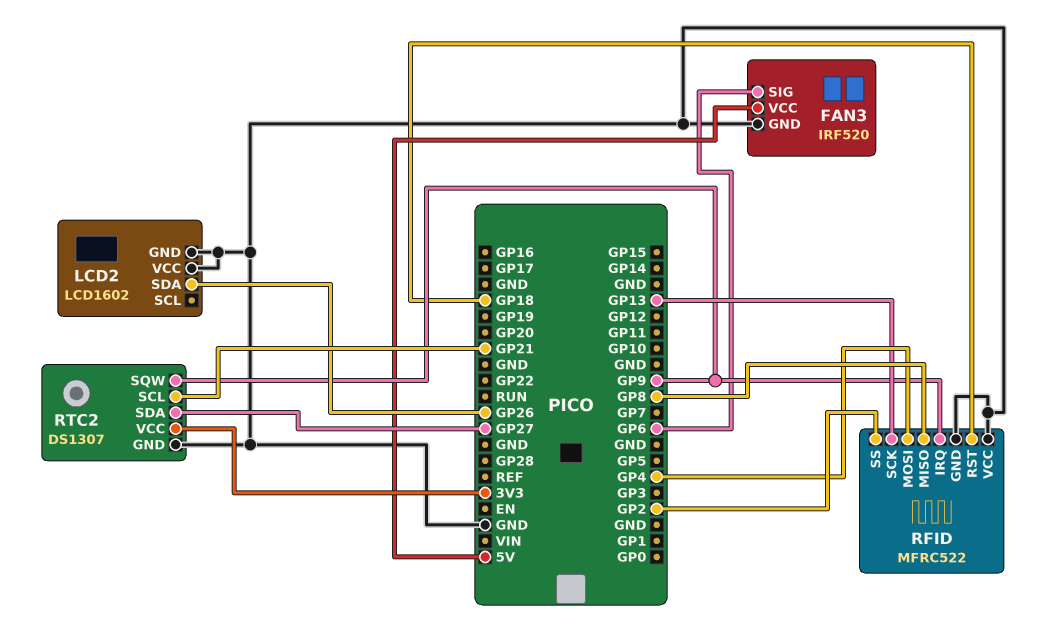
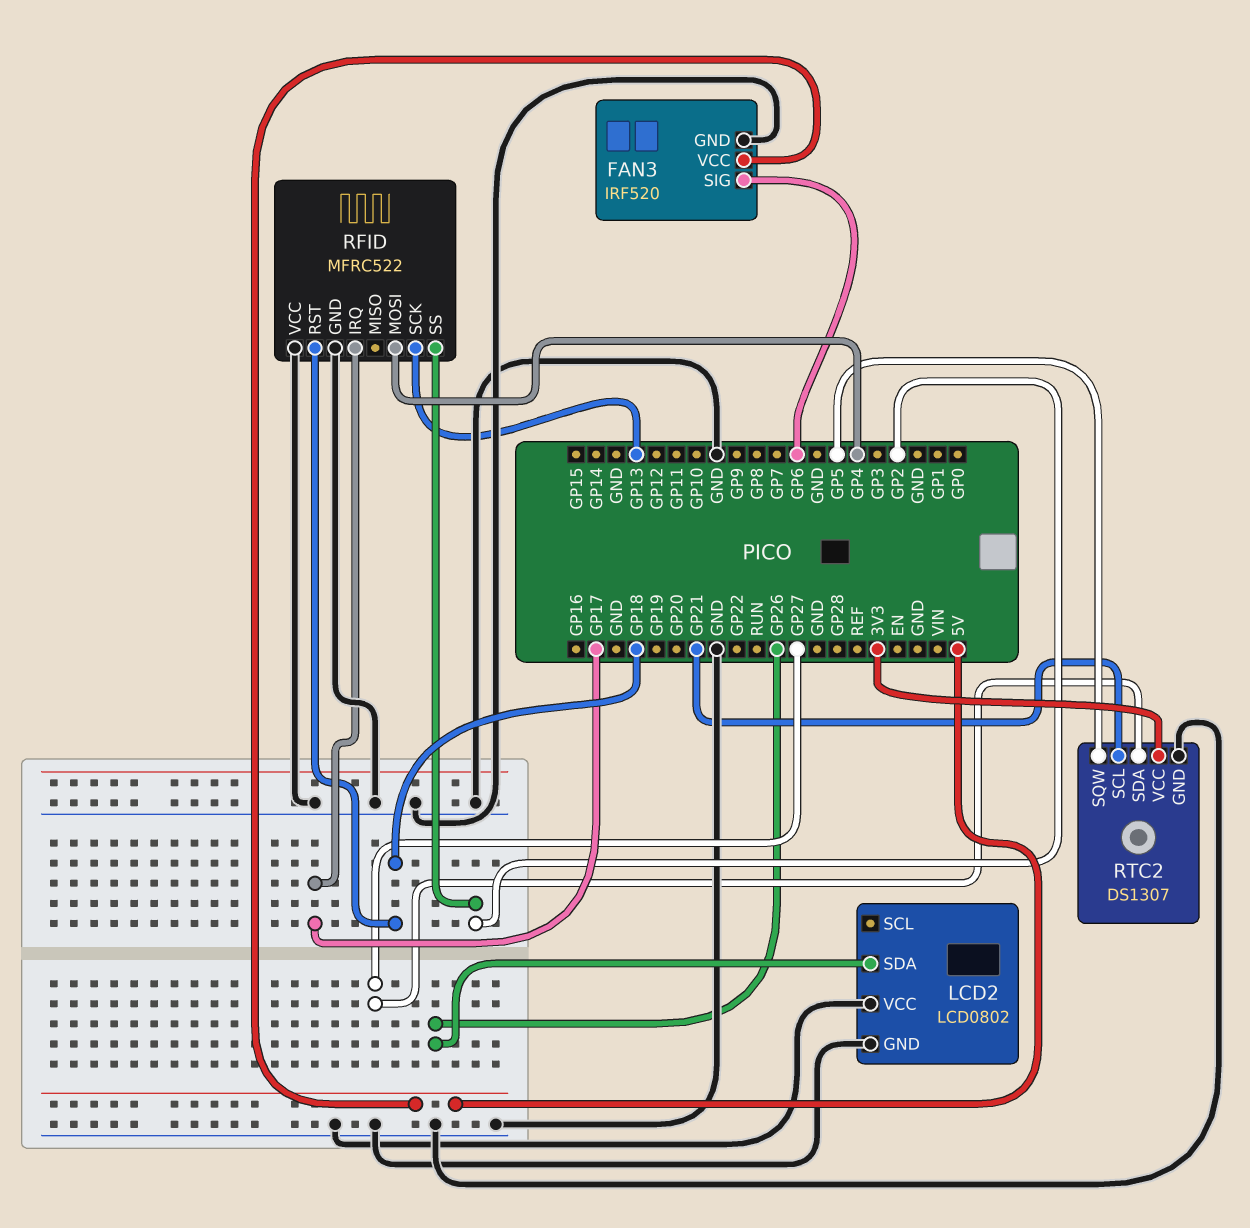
LCD2: LCD1602 -> LCD0802
RFID pin IRQ: GP9 -> GP17
RFID pin MISO: GP8 -> none
RTC2 pin SQW: GP9 -> GP5

